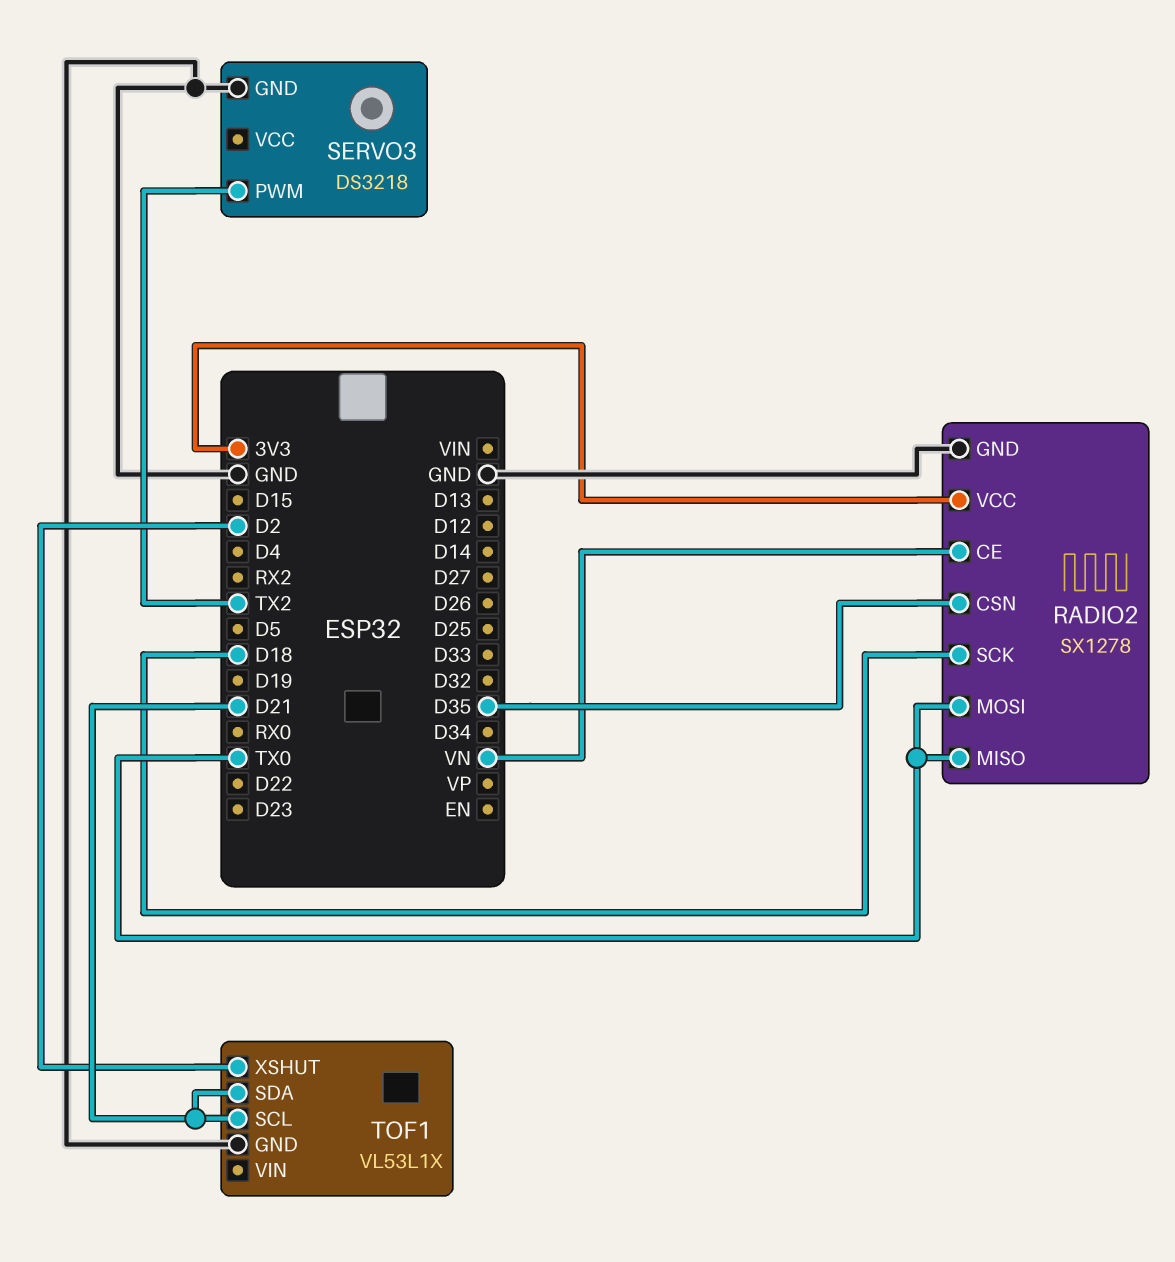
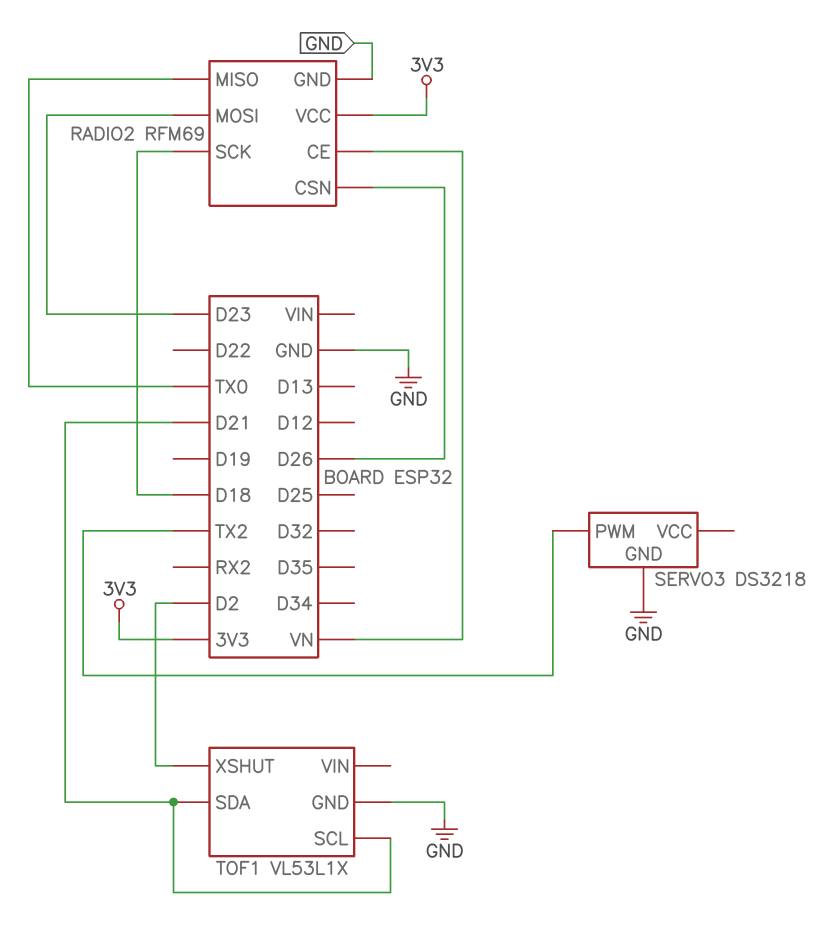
RADIO2: SX1278 -> RFM69
RADIO2 pin CSN: D35 -> D26
RADIO2 pin MOSI: TX0 -> D23

